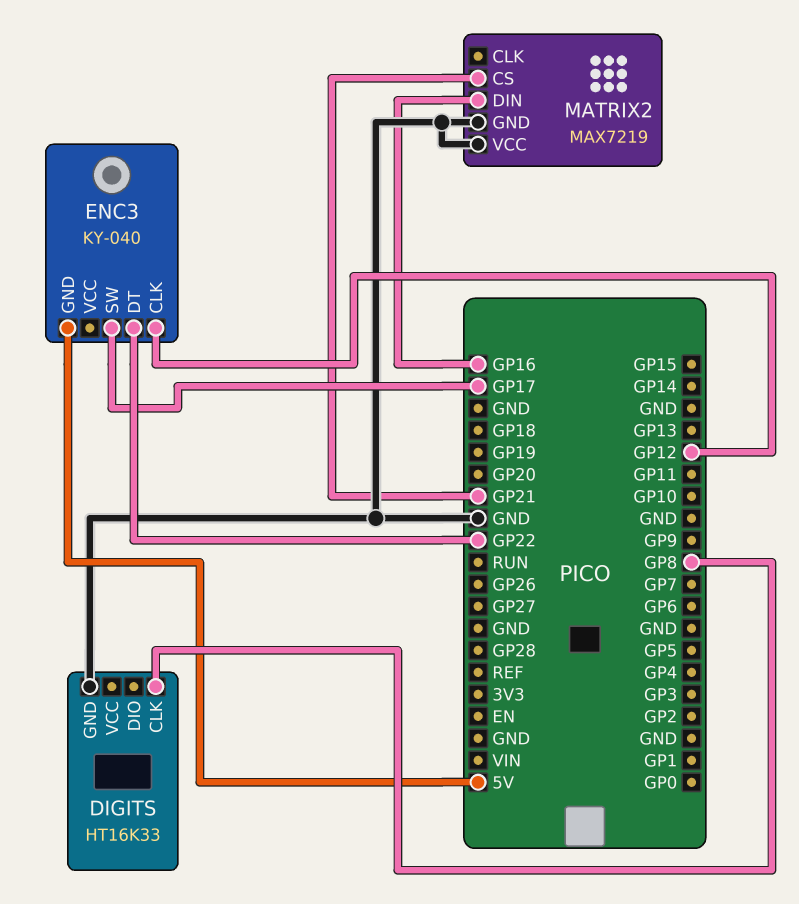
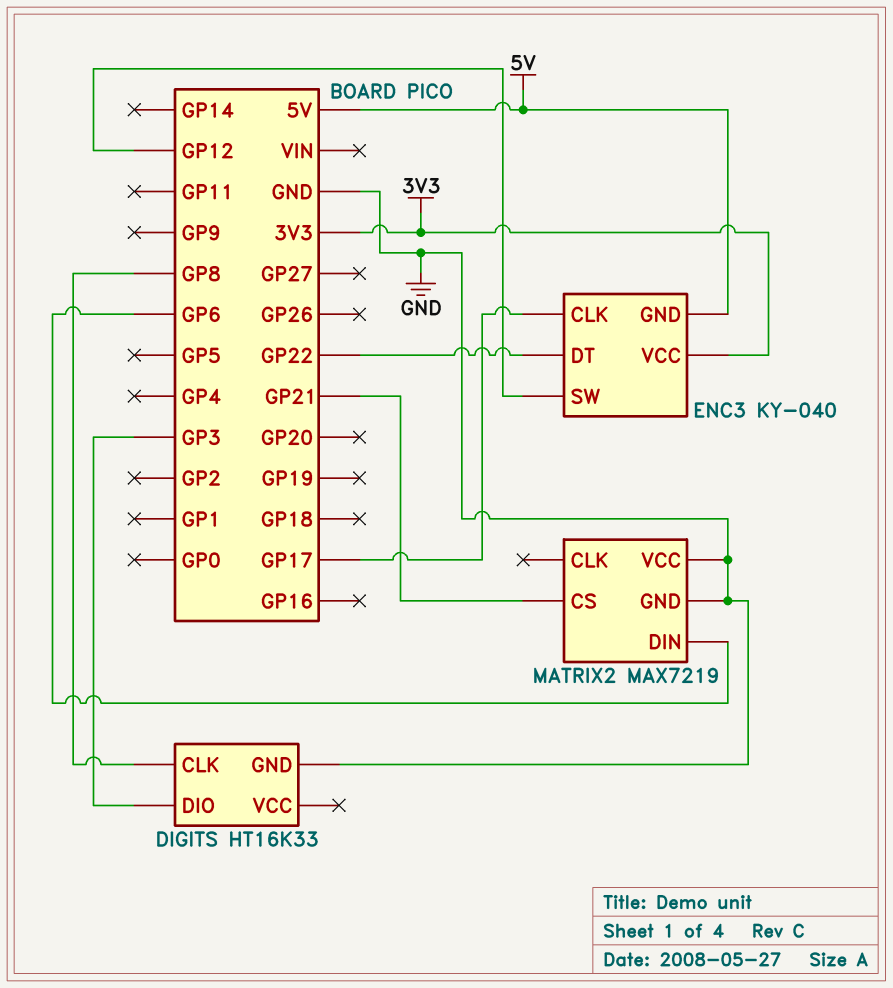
DIGITS pin DIO: none -> GP3
ENC3 pin CLK: GP12 -> GP17
ENC3 pin SW: GP17 -> GP12
ENC3 pin VCC: none -> 3V3
MATRIX2 pin DIN: GP16 -> GP6

